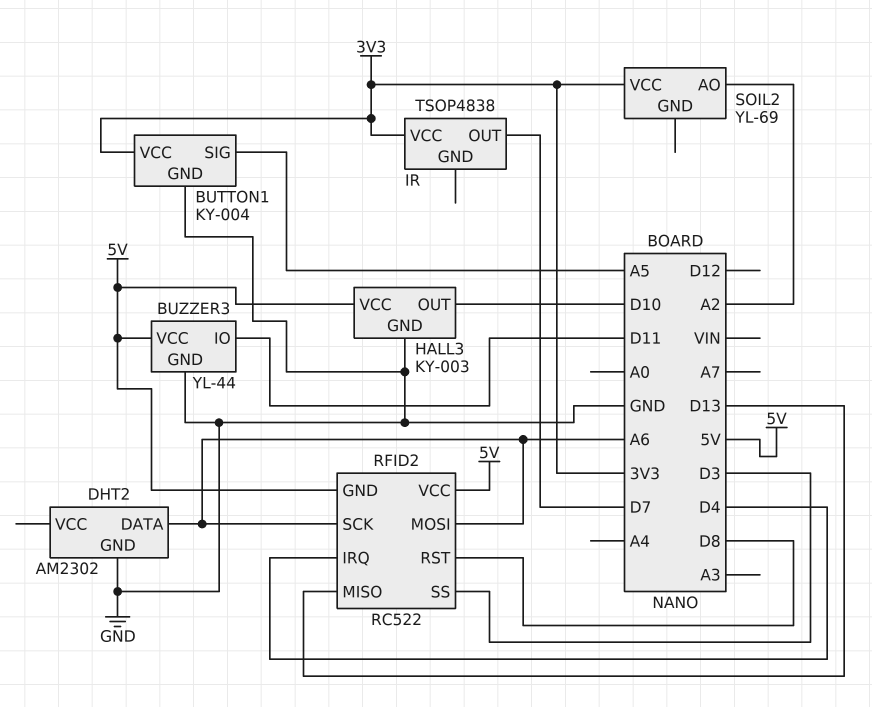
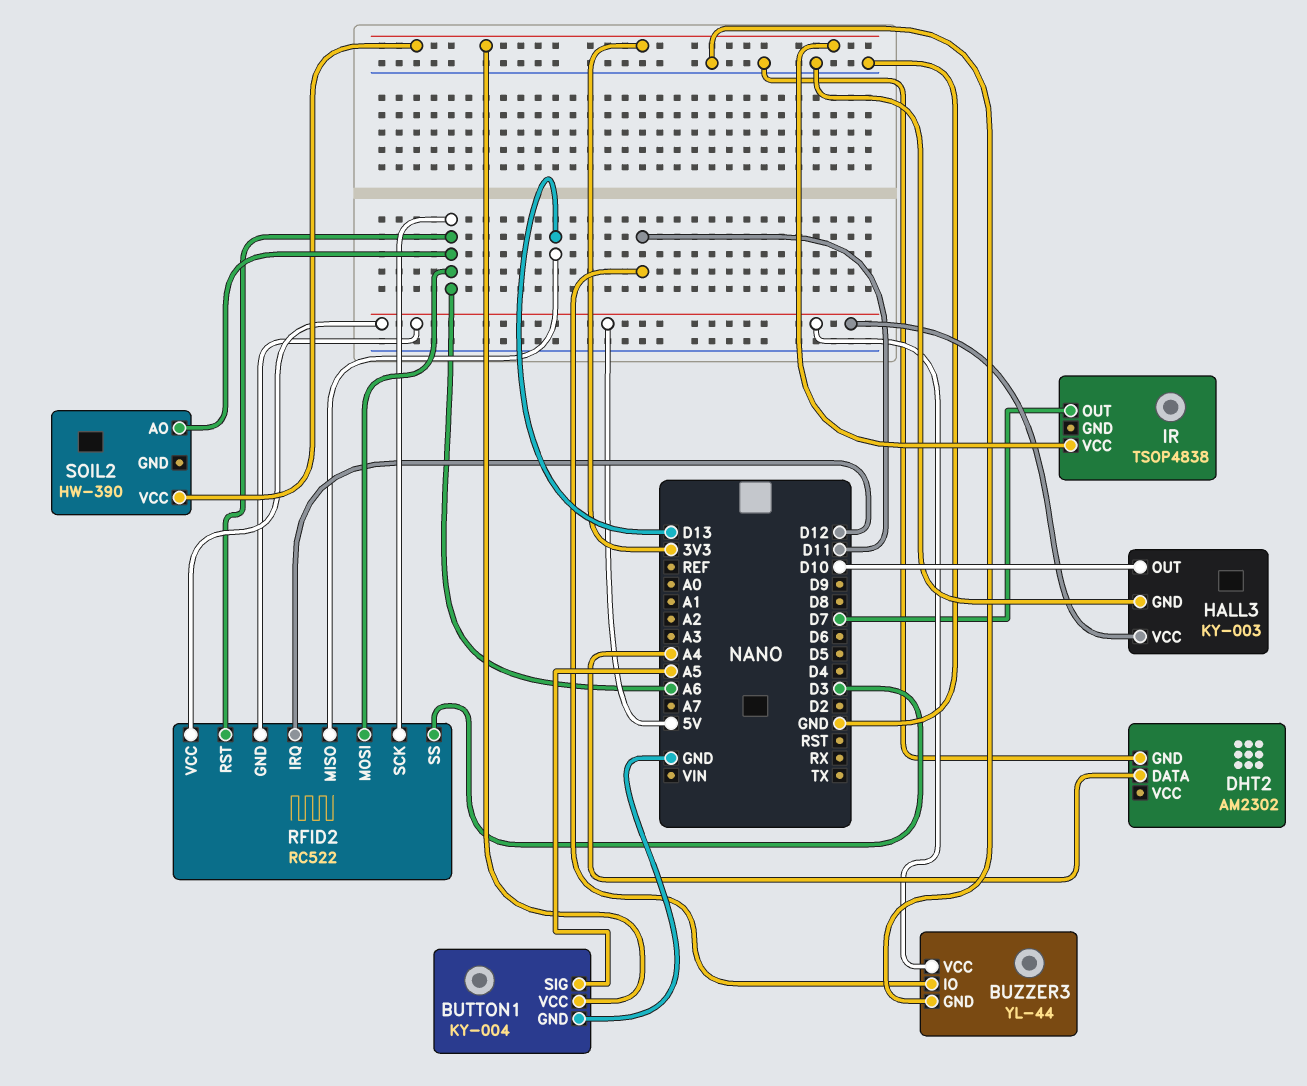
DHT2 pin DATA: A6 -> A4
RFID2 pin IRQ: D4 -> D12
RFID2 pin RST: D8 -> A6
SOIL2: YL-69 -> HW-390
SOIL2 pin AO: A2 -> A6

